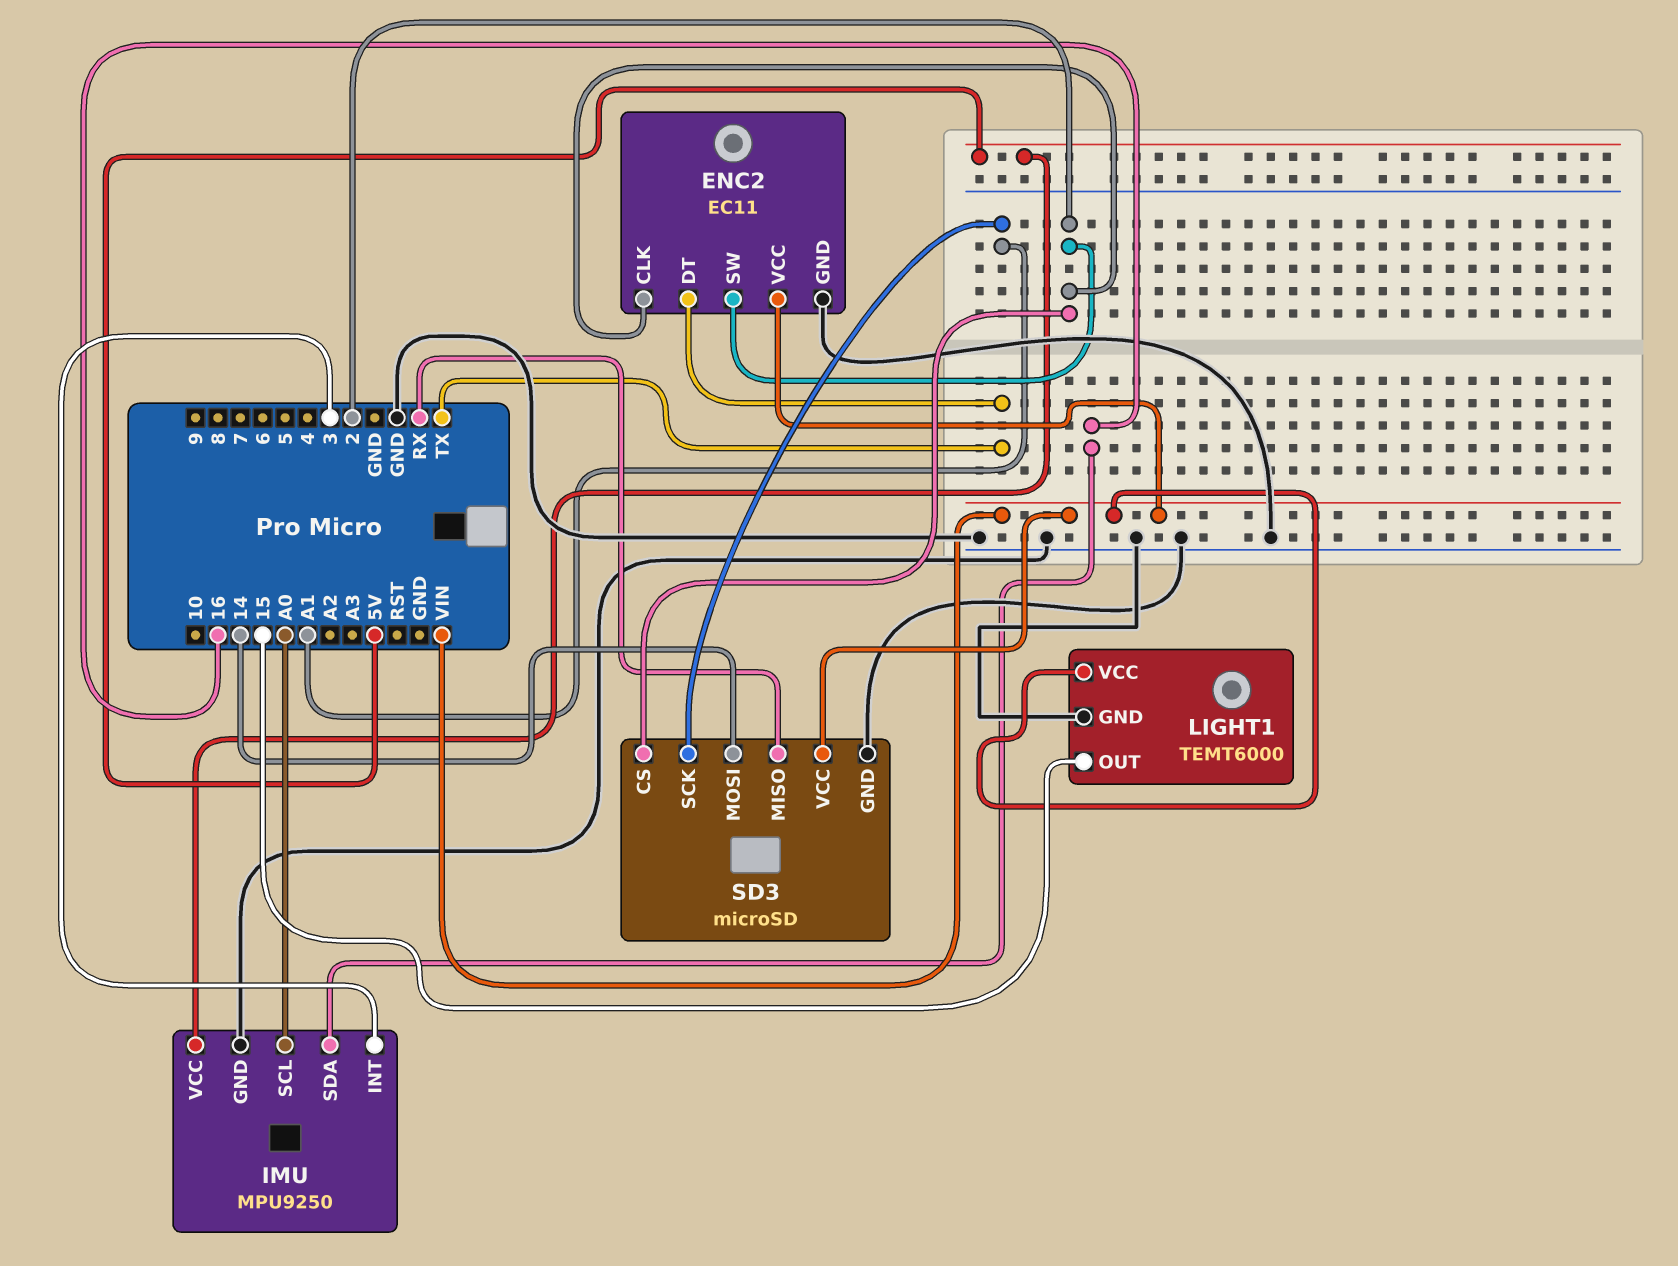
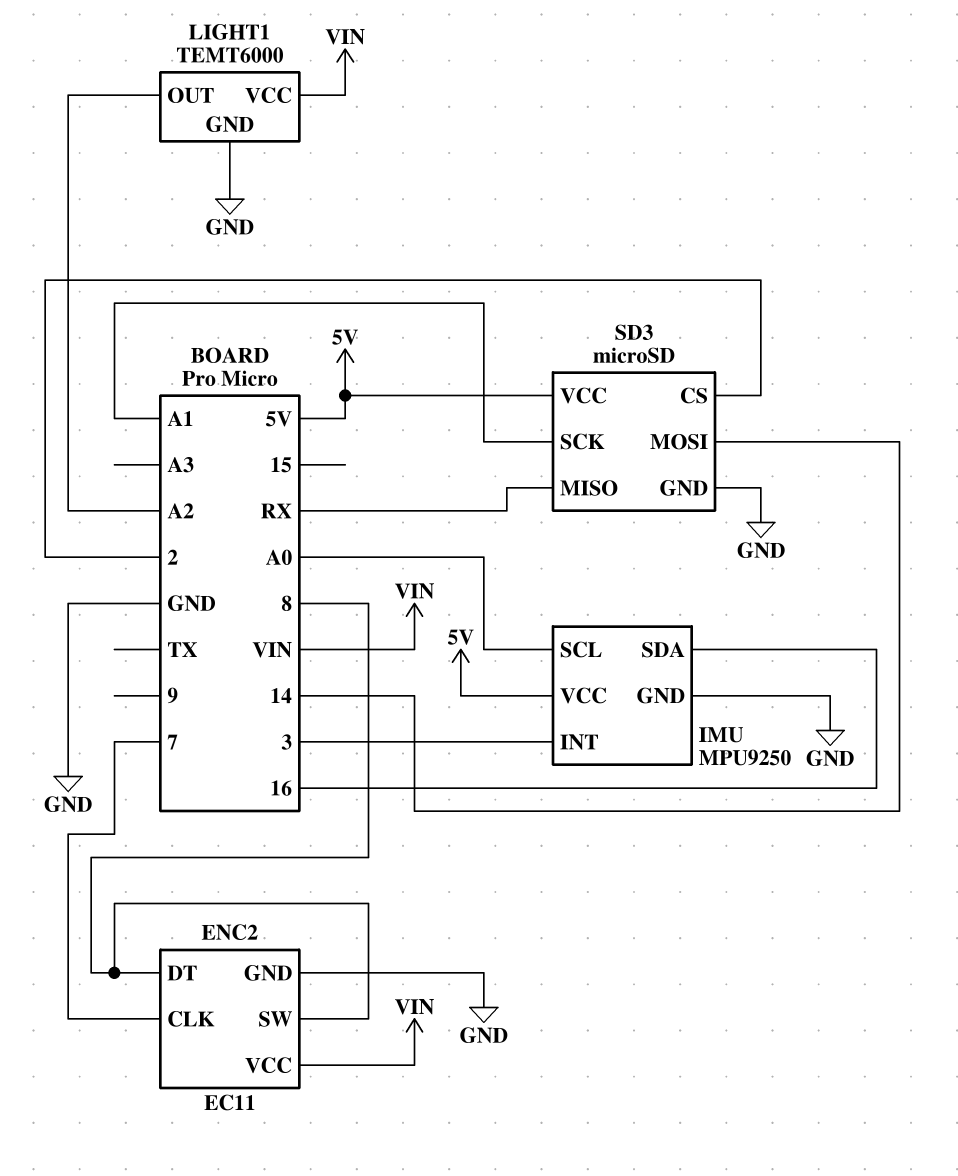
ENC2 pin CLK: 2 -> 7
ENC2 pin DT: TX -> 8
ENC2 pin SW: 2 -> 8
LIGHT1 pin OUT: 15 -> A2
SD3 pin VCC: VIN -> 5V

